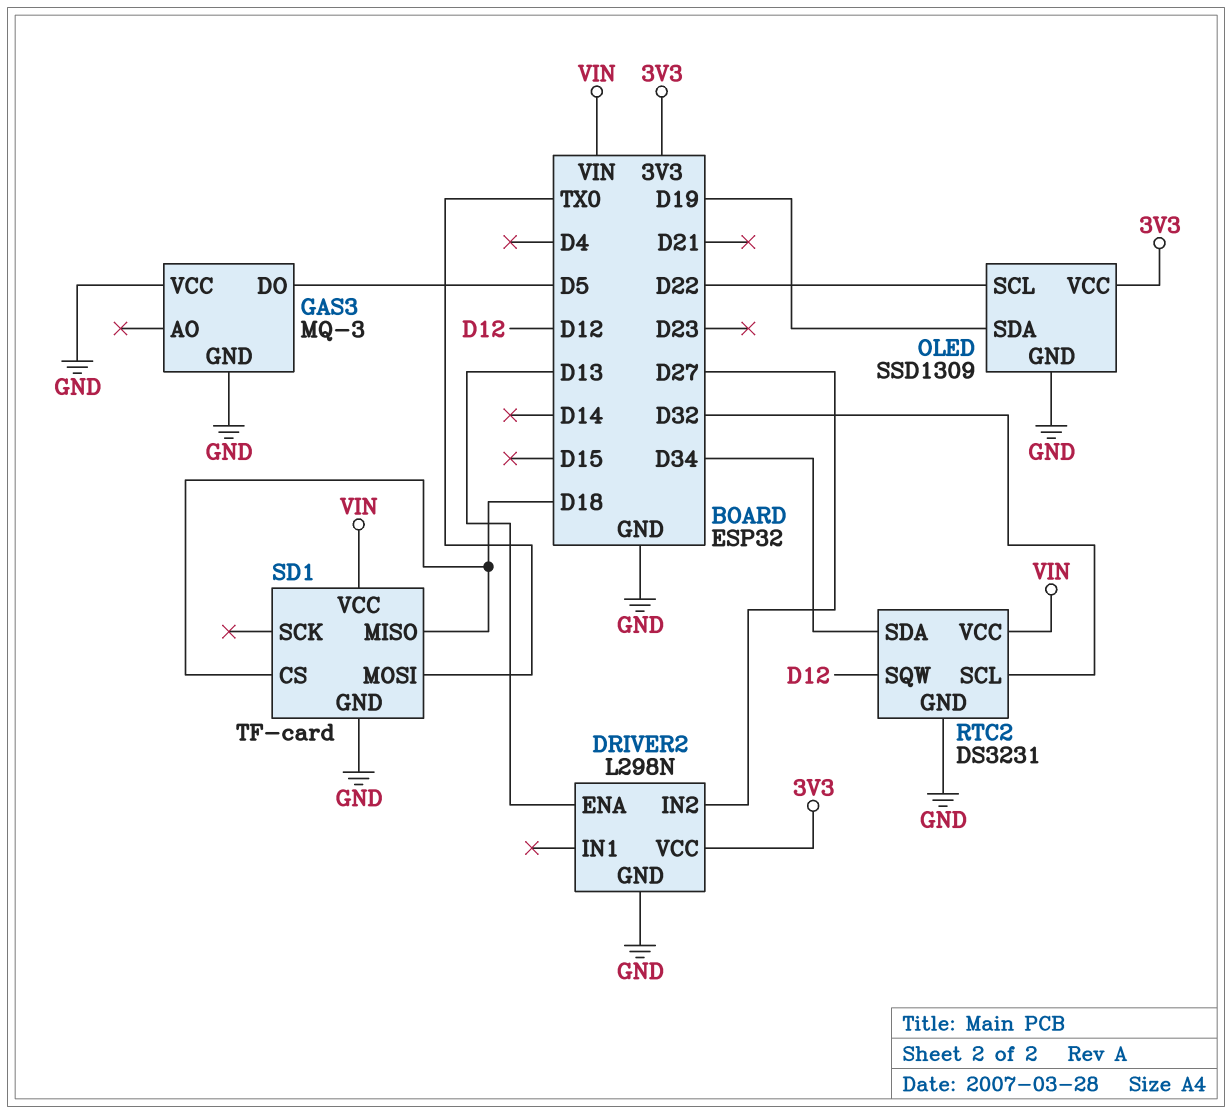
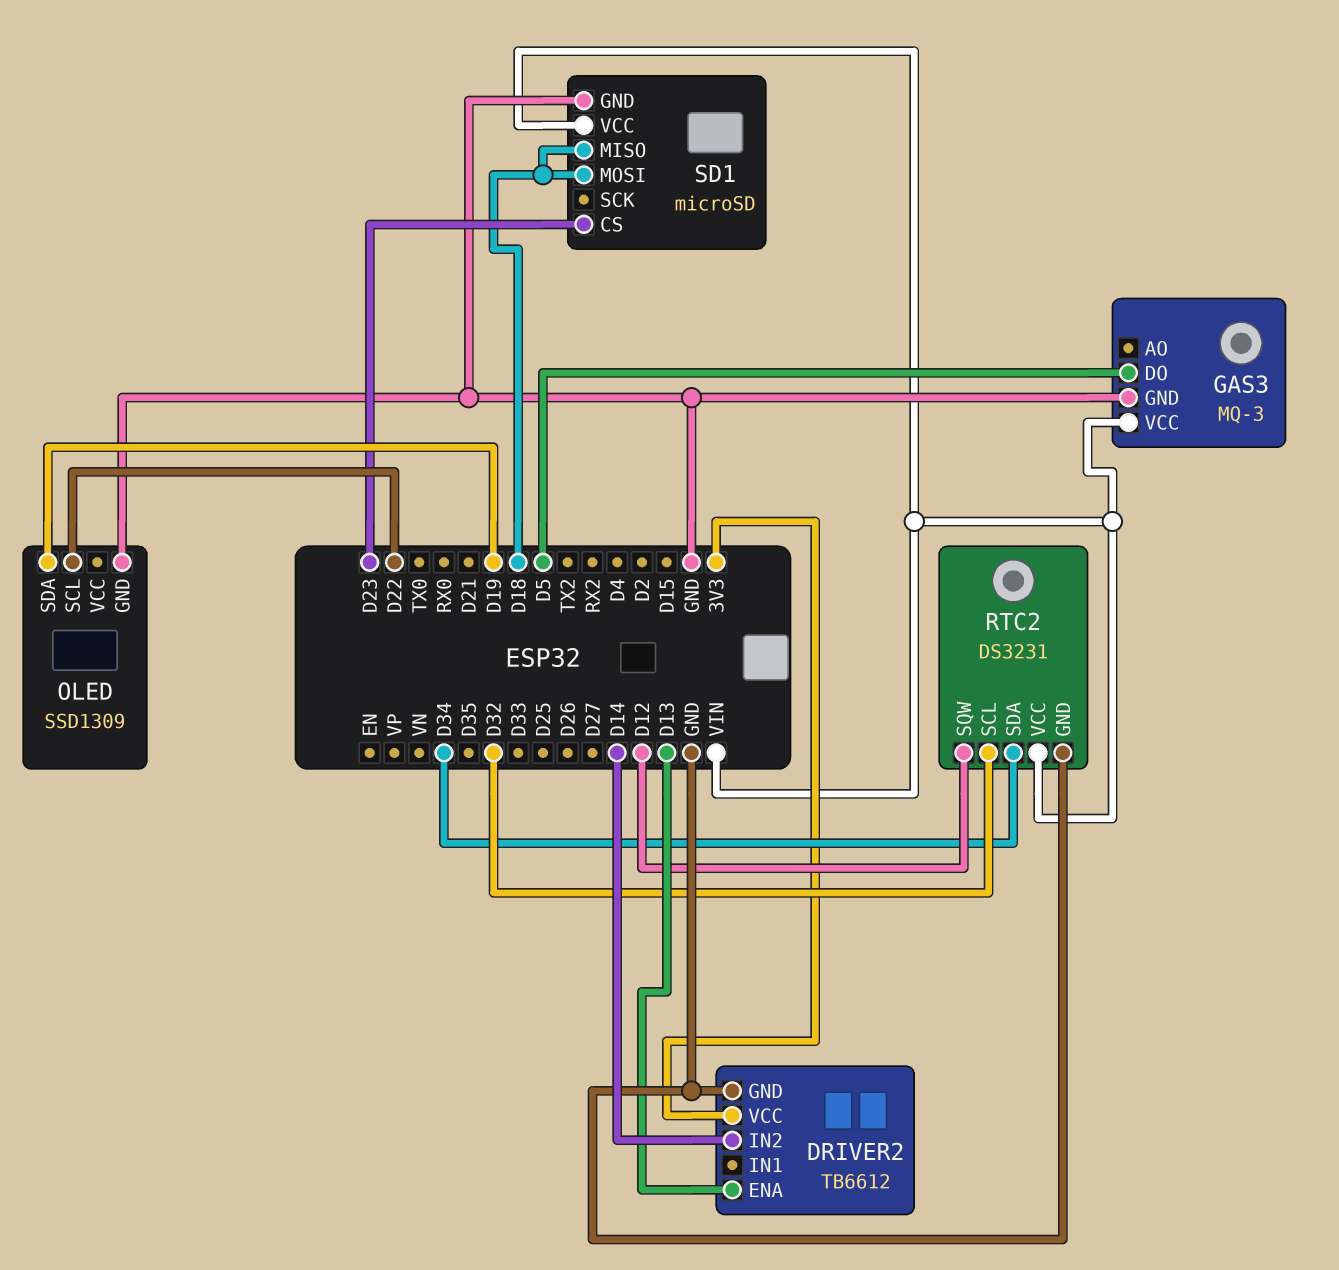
DRIVER2: L298N -> TB6612
DRIVER2 pin IN2: D27 -> D14
GAS3 pin VCC: GND -> VIN
OLED pin VCC: 3V3 -> none
SD1: TF-card -> microSD
SD1 pin CS: D18 -> D23
SD1 pin MOSI: TX0 -> D18

